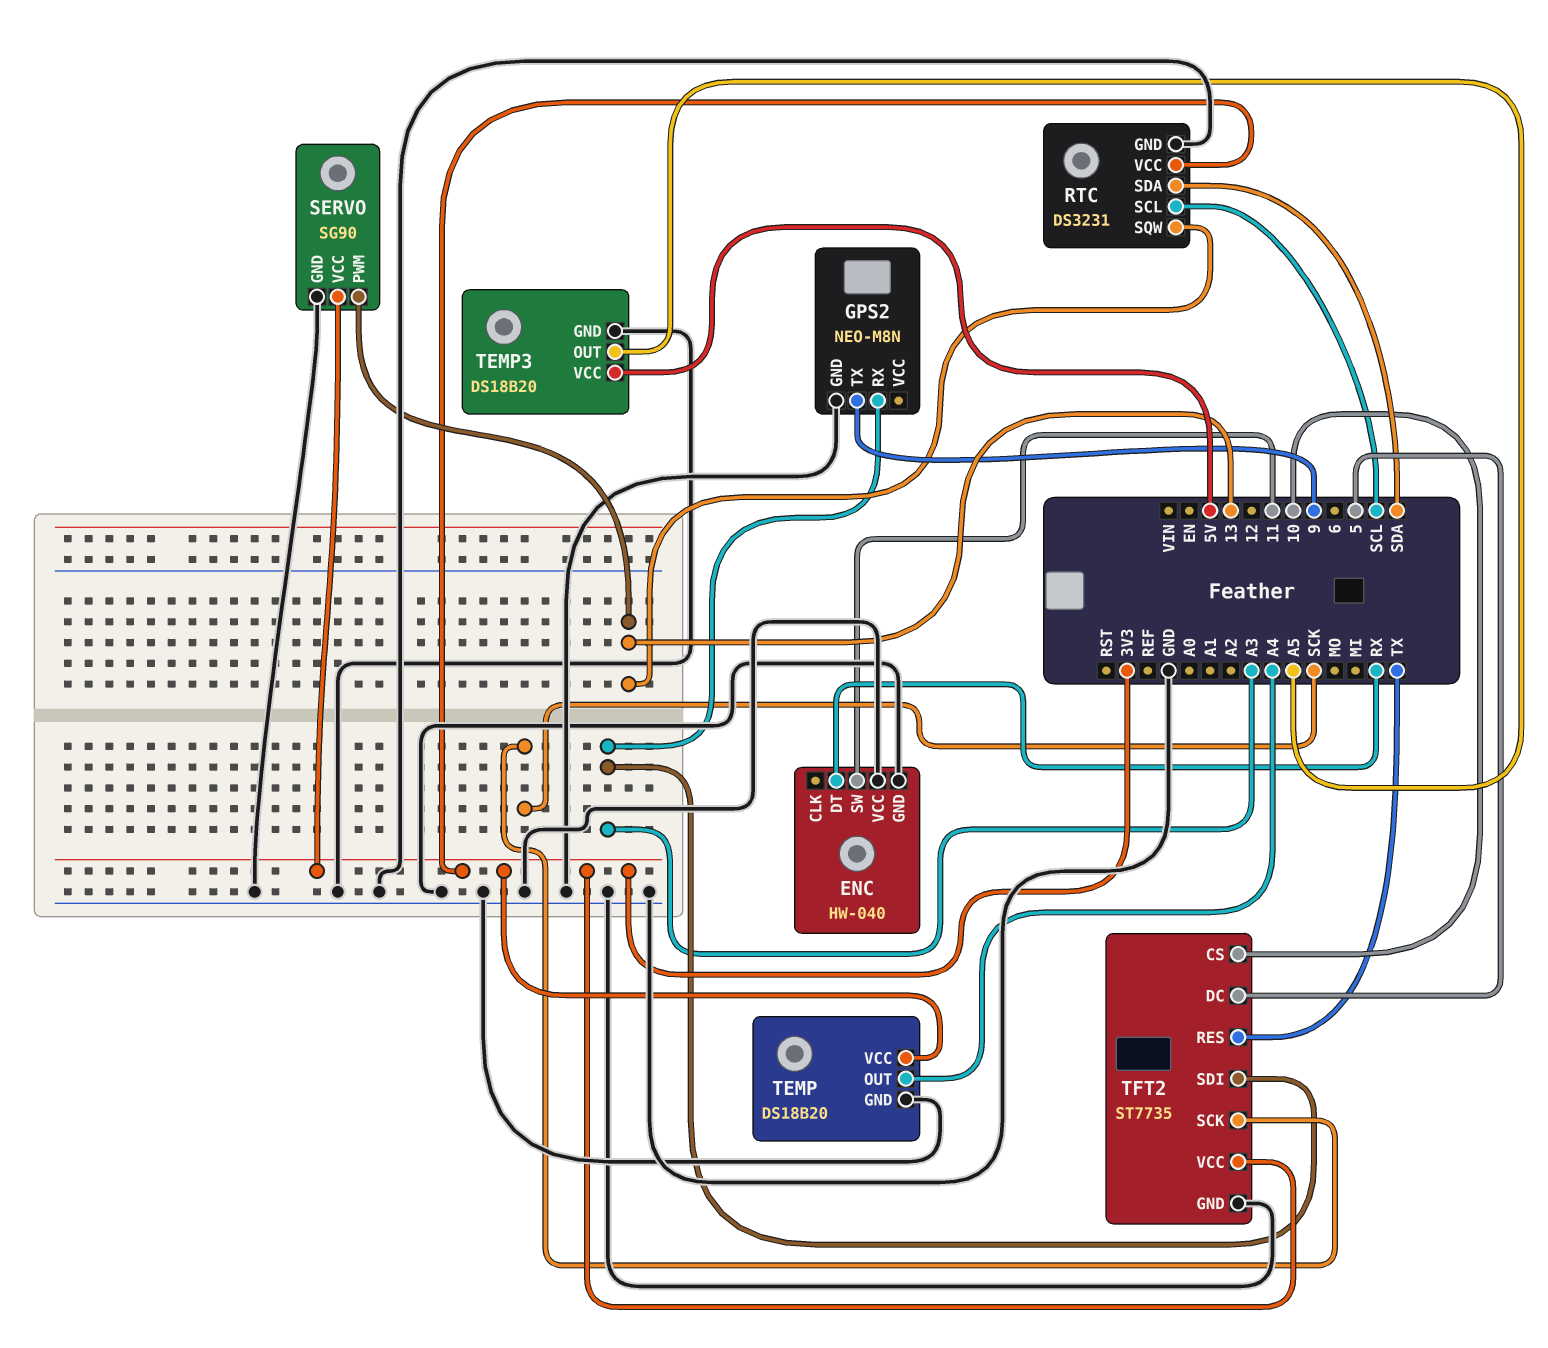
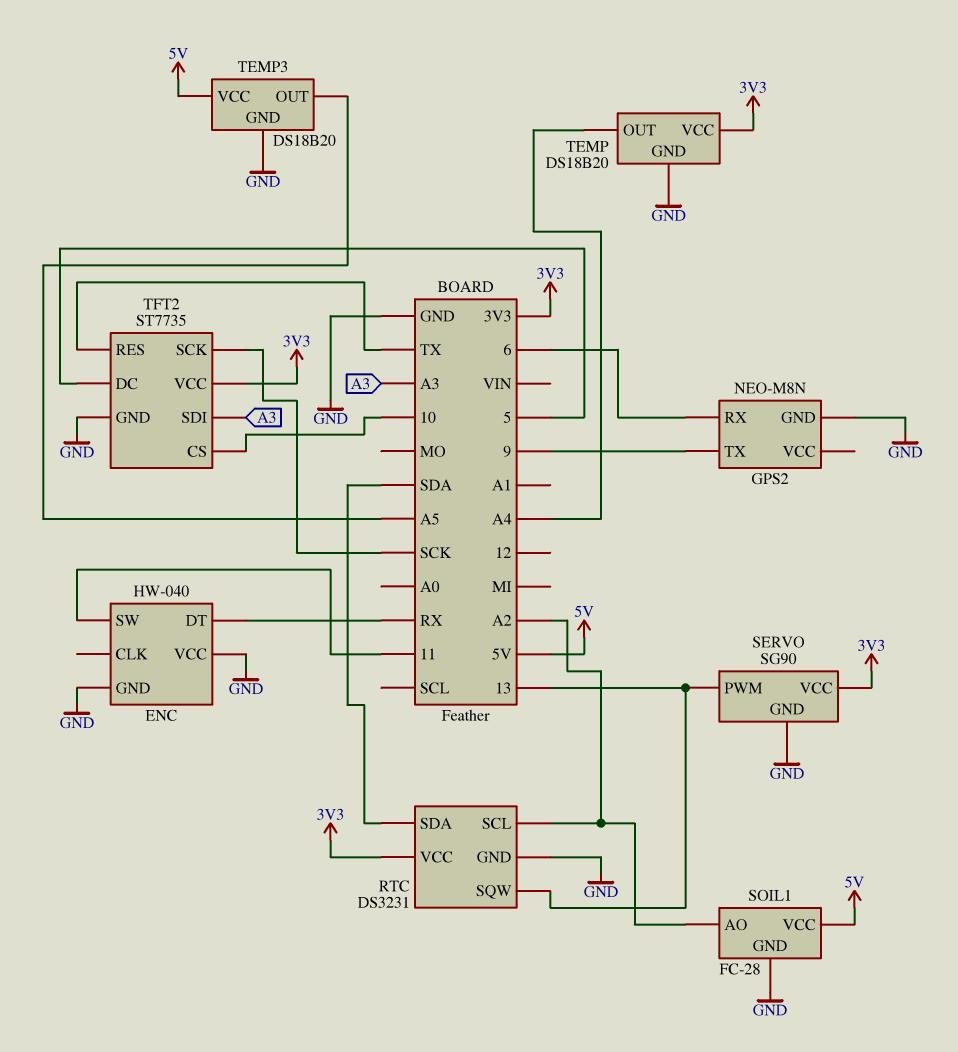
GPS2 pin RX: A3 -> 6
RTC pin SCL: SCL -> A2
SOIL1: none -> FC-28
SOIL1 pin AO: none -> A2
SOIL1 pin GND: none -> GND
SOIL1 pin VCC: none -> 5V

